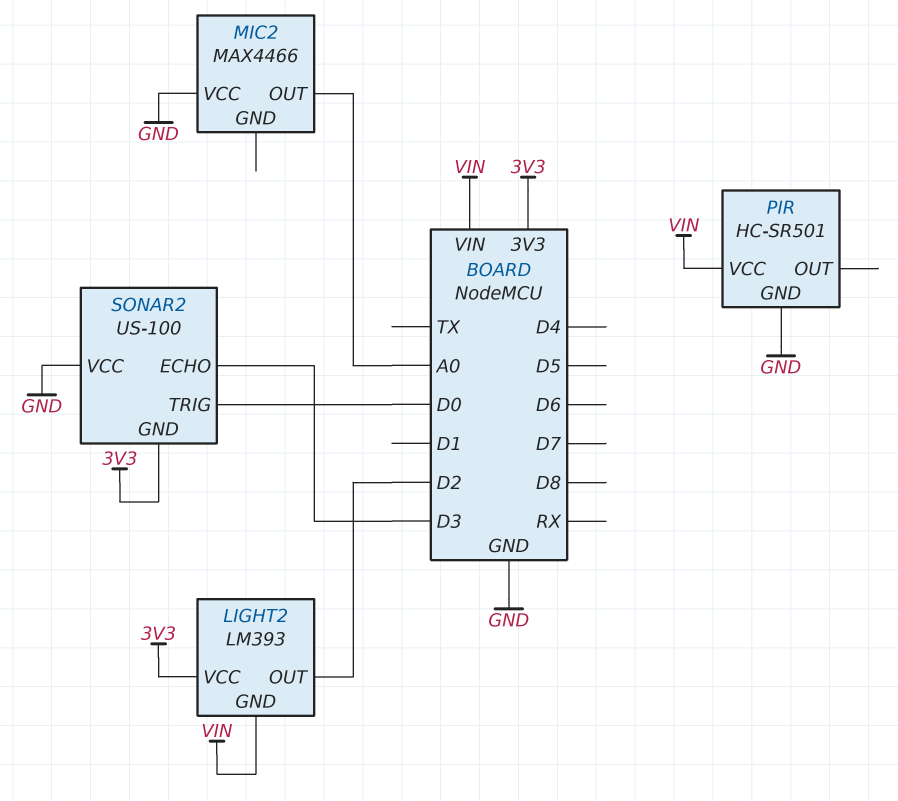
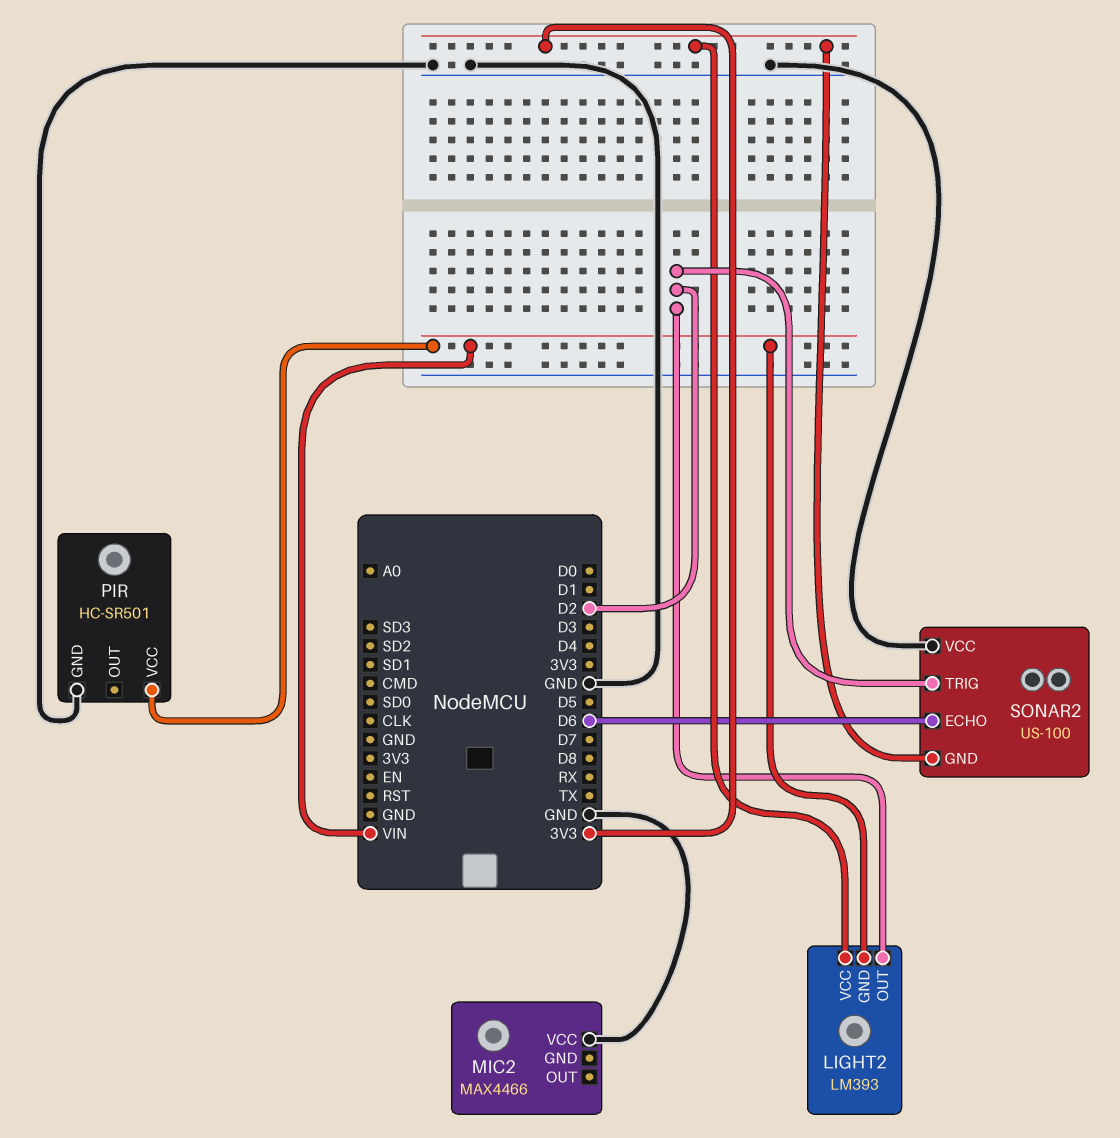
MIC2 pin OUT: A0 -> none
SONAR2 pin ECHO: D3 -> D6
SONAR2 pin TRIG: D0 -> D2

